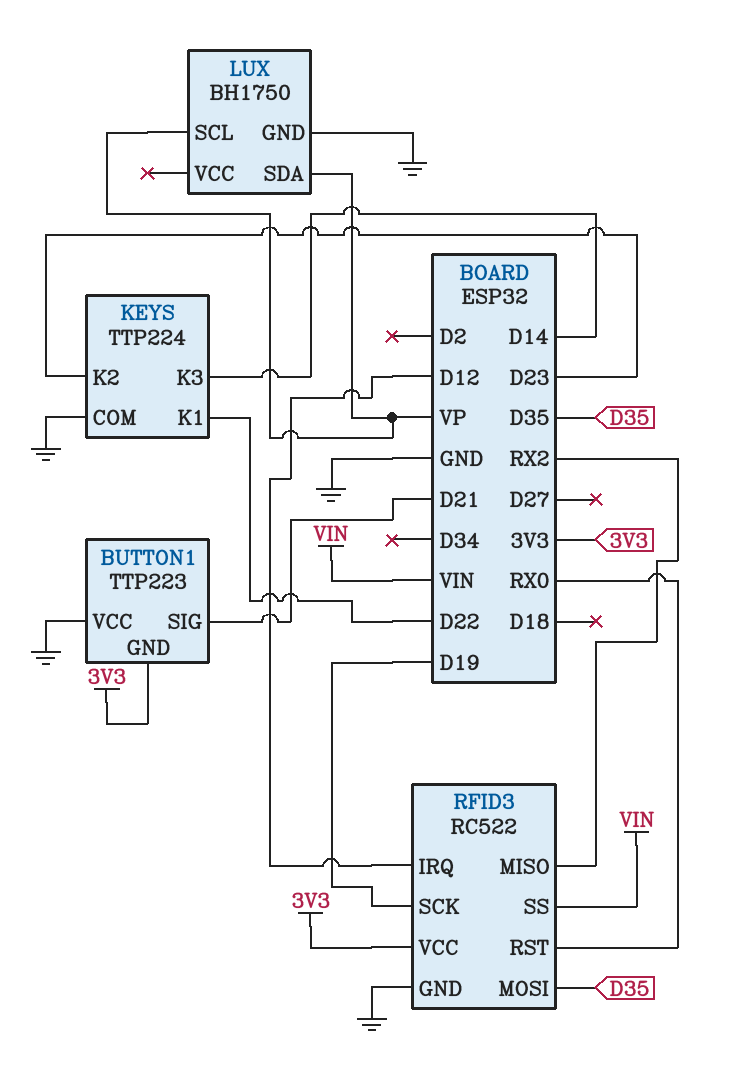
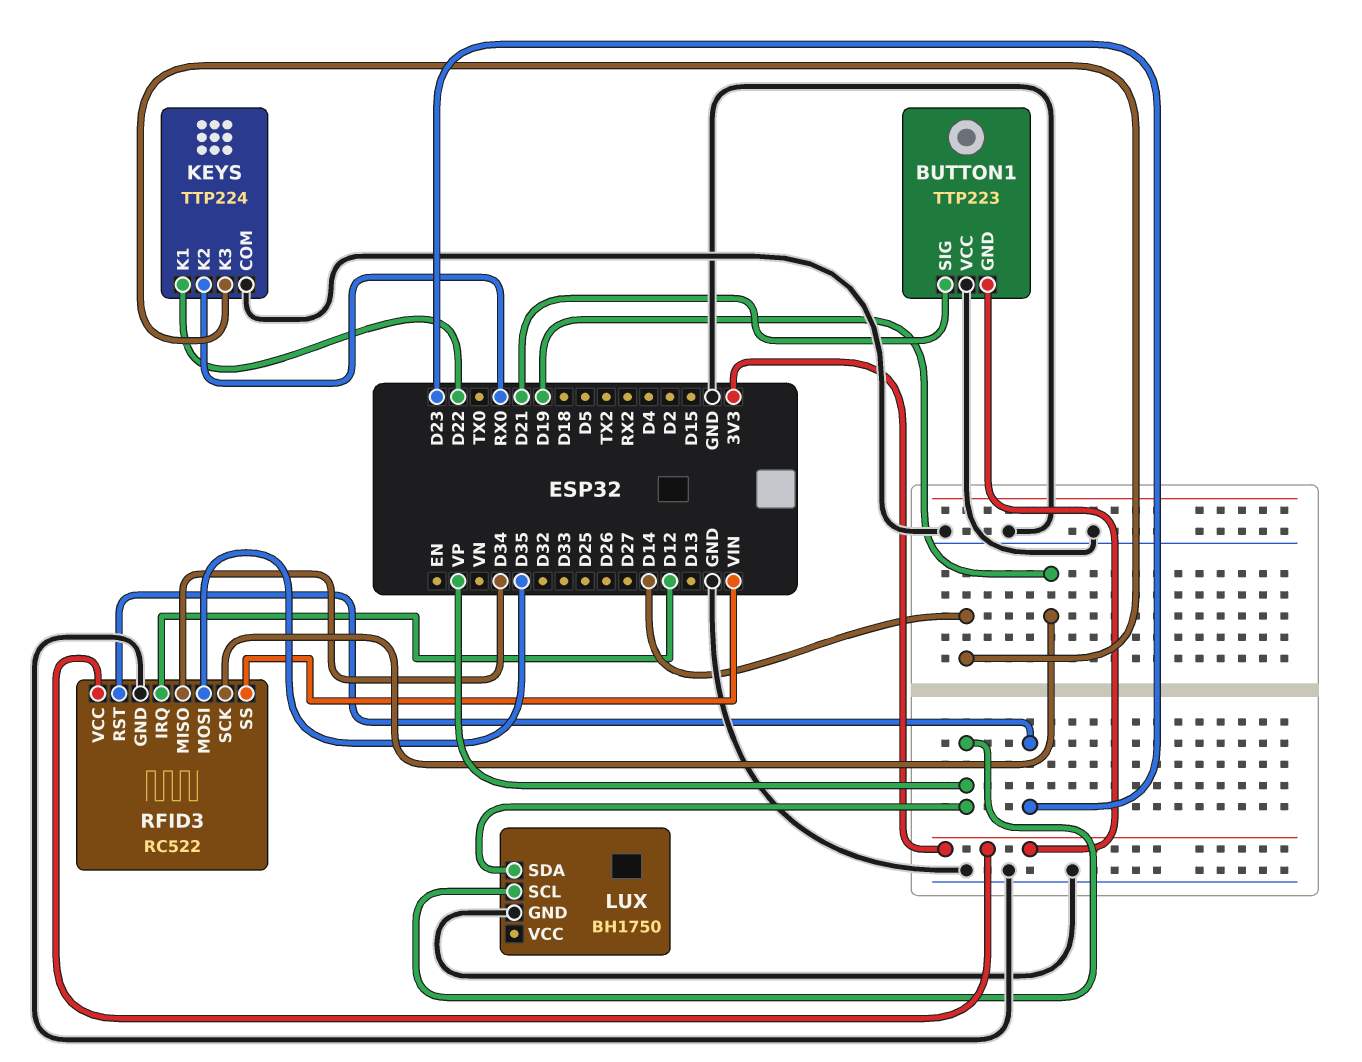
KEYS pin K2: D23 -> RX0
RFID3 pin MISO: RX2 -> D34
RFID3 pin RST: RX0 -> D23

